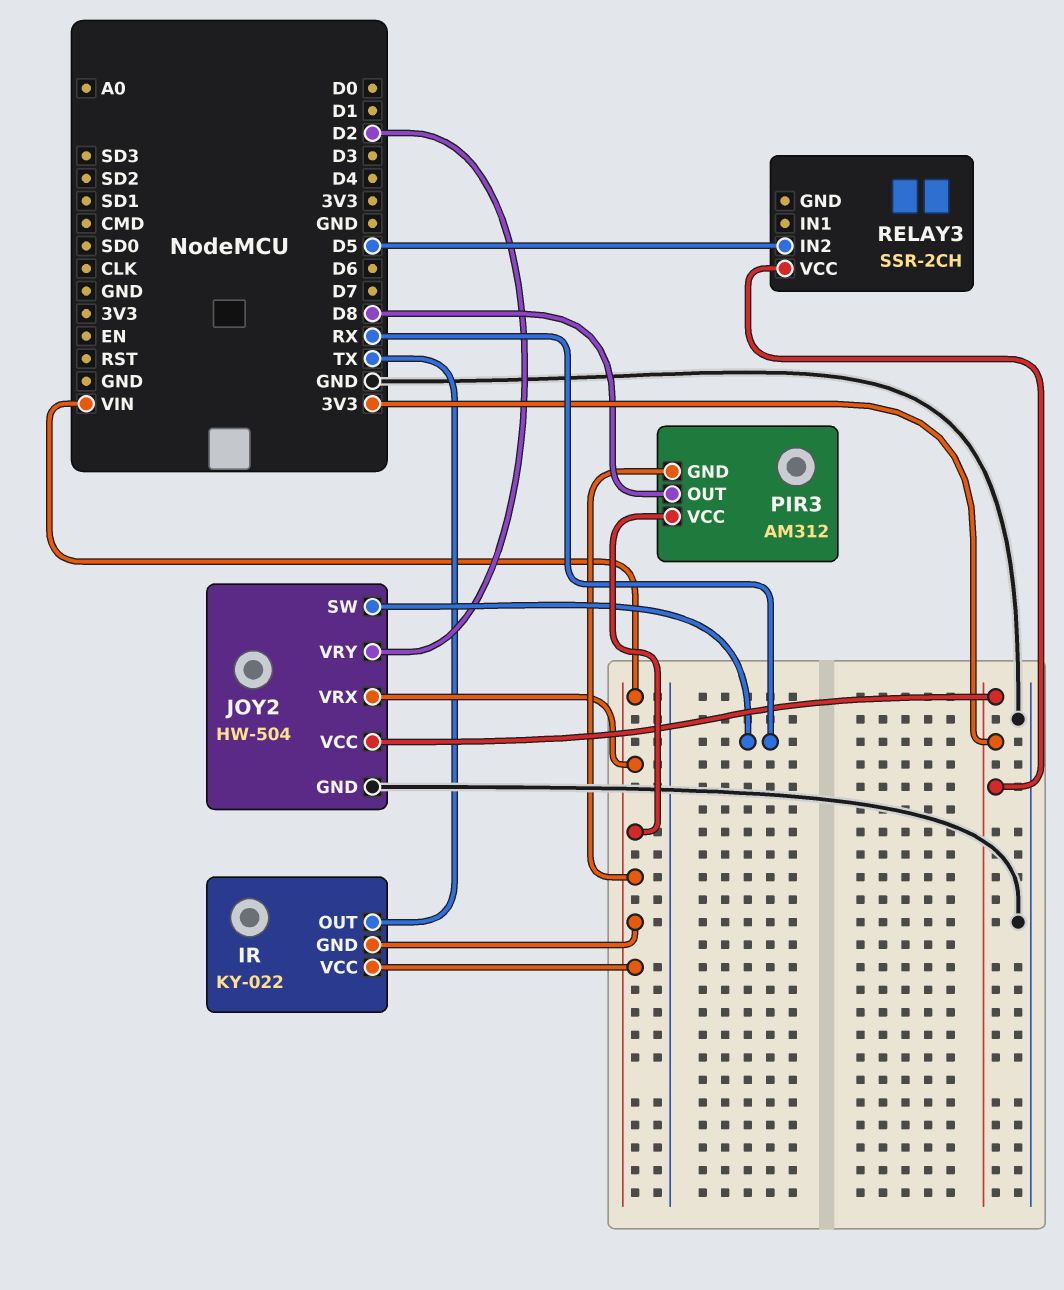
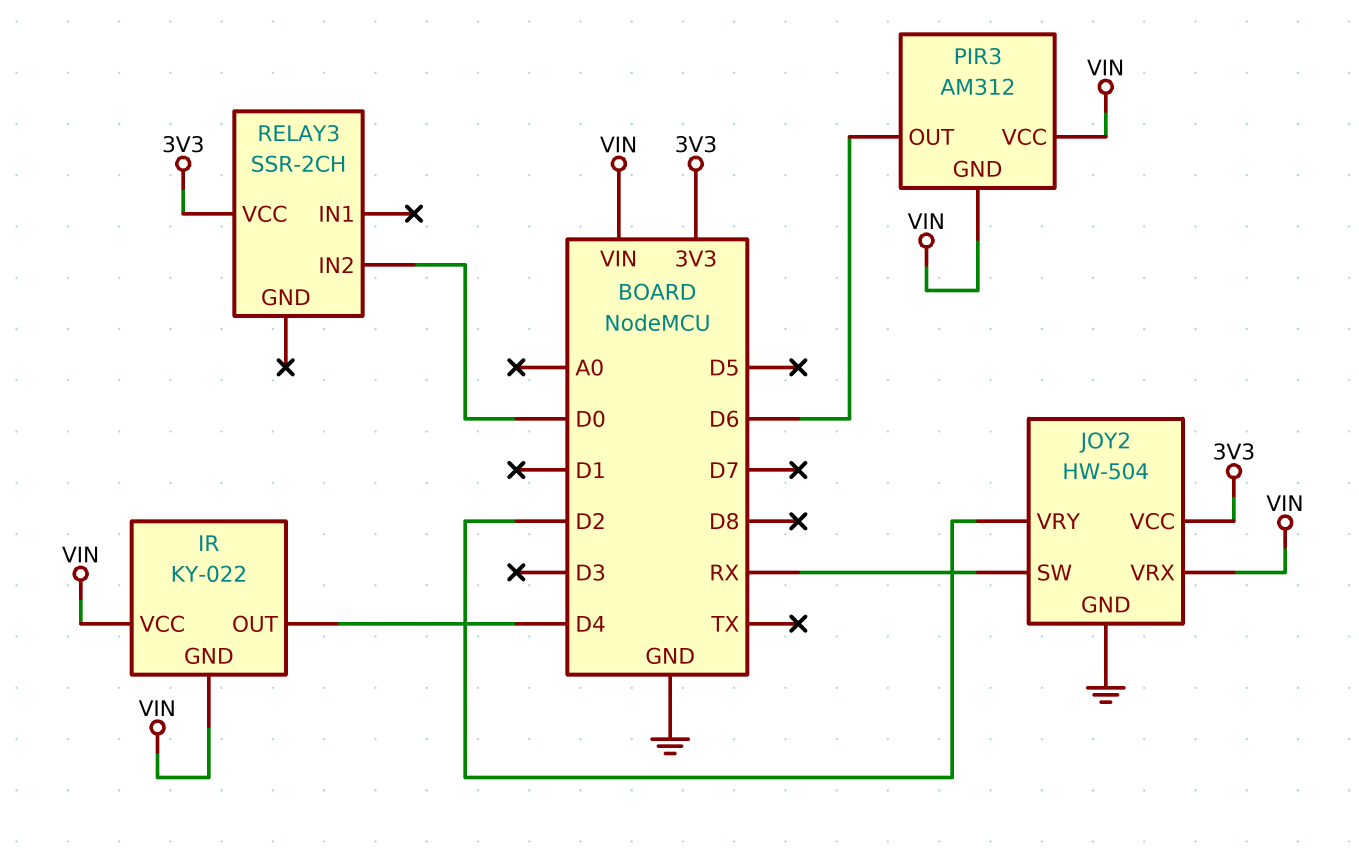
IR pin OUT: TX -> D4
PIR3 pin OUT: D8 -> D6
RELAY3 pin IN2: D5 -> D0

